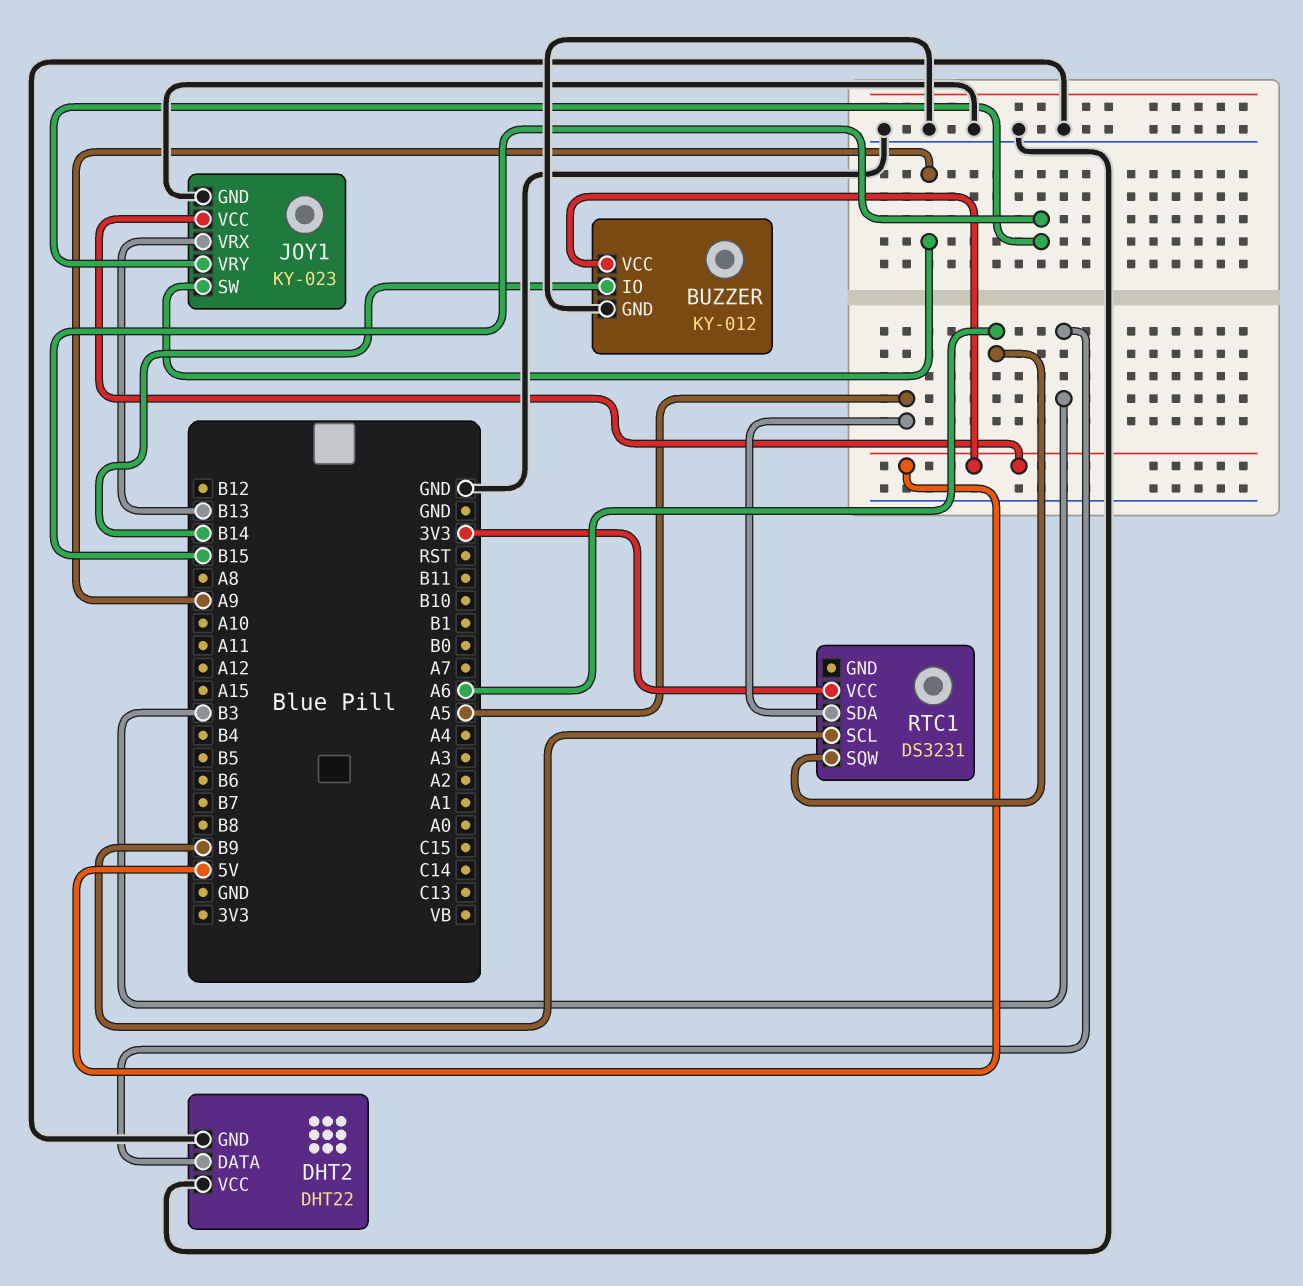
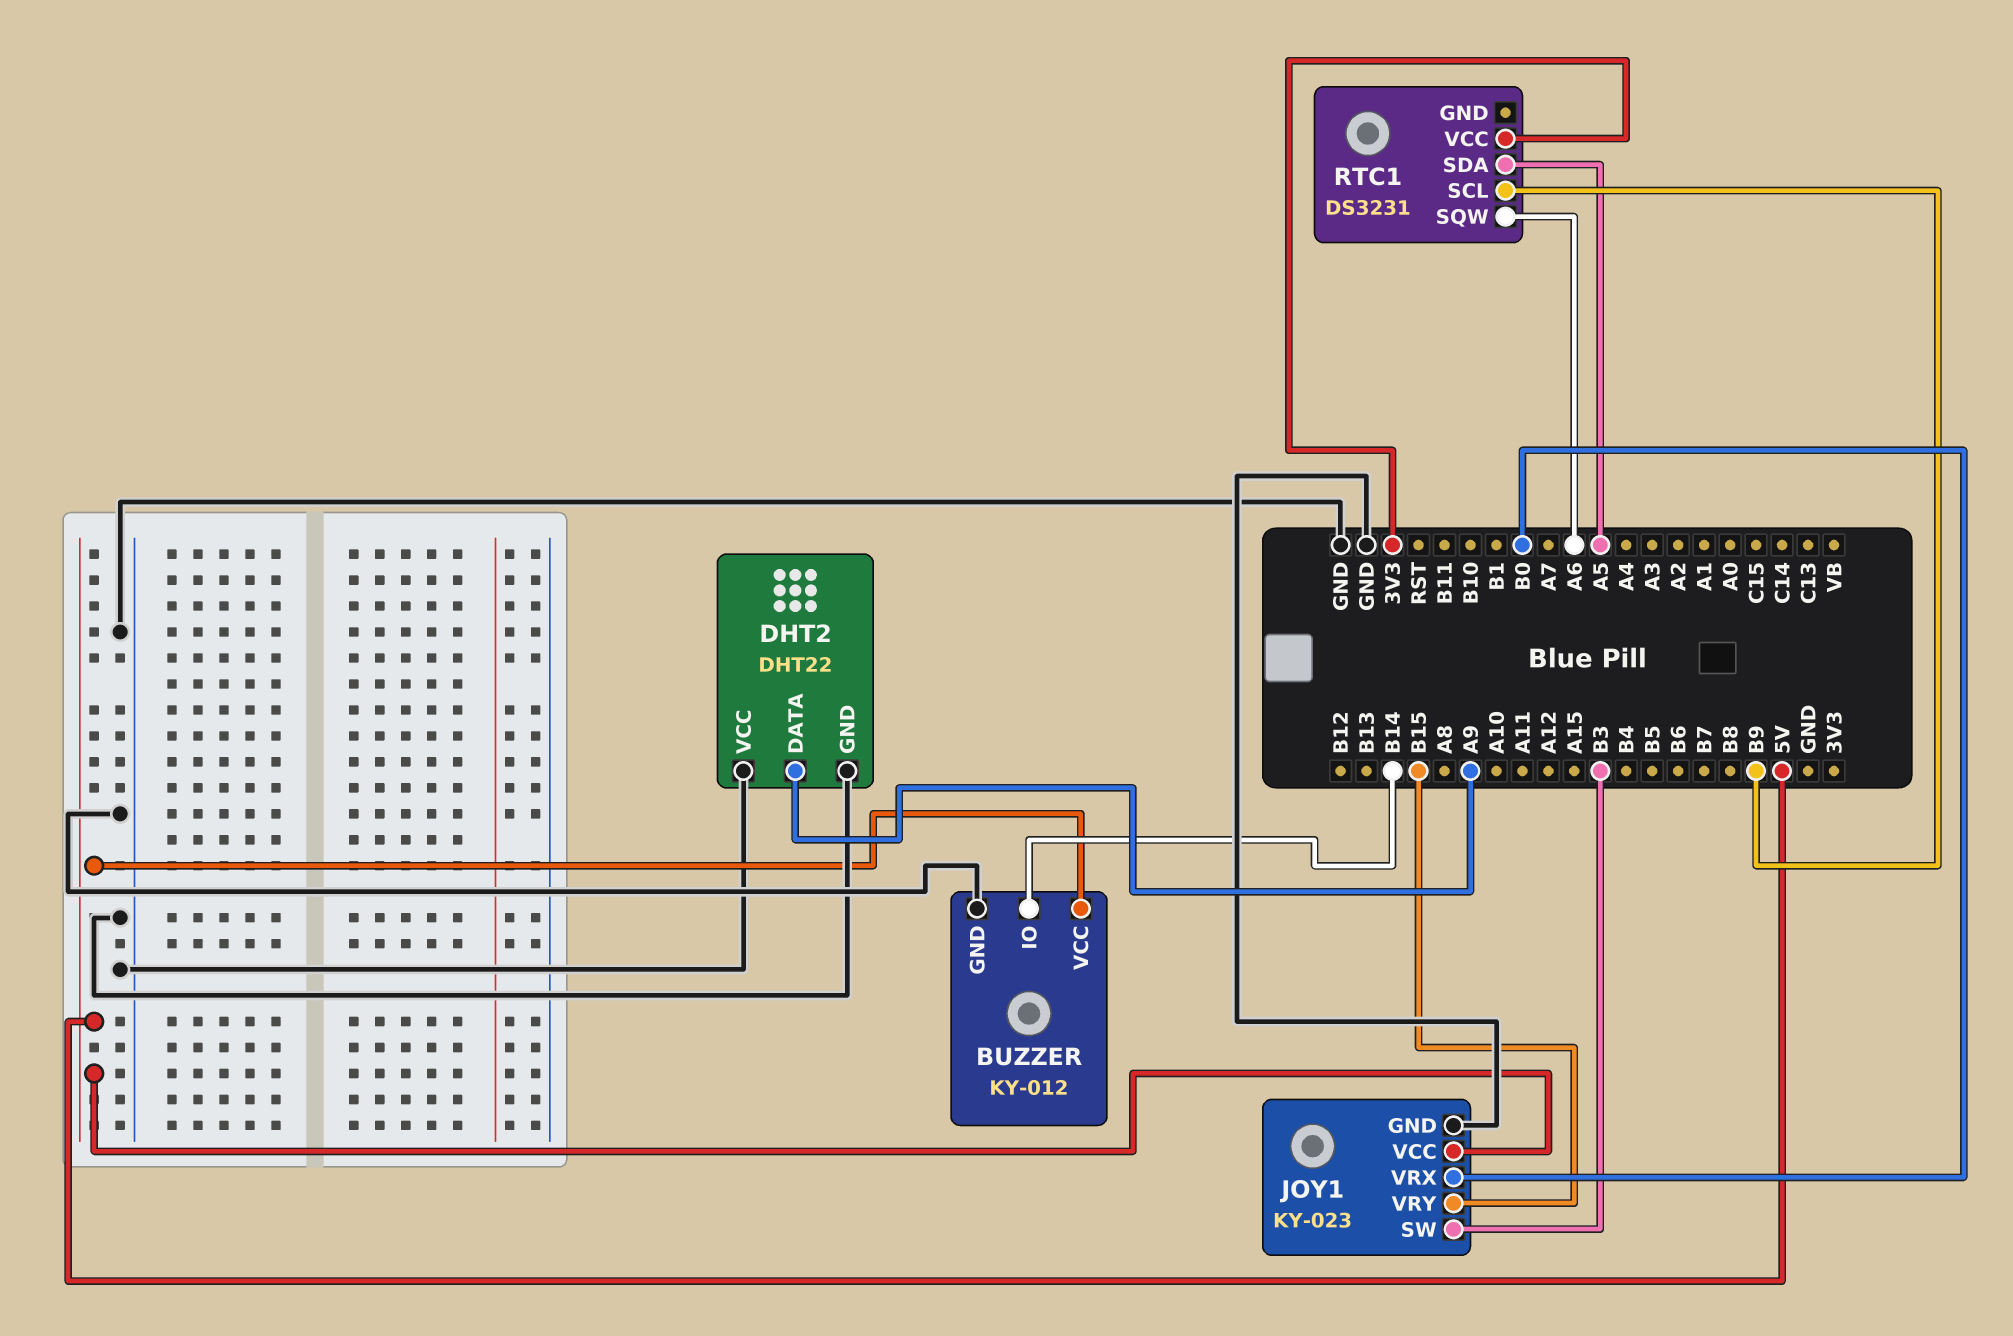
DHT2 pin DATA: B3 -> A9
JOY1 pin SW: A9 -> B3
JOY1 pin VRX: B13 -> B0

